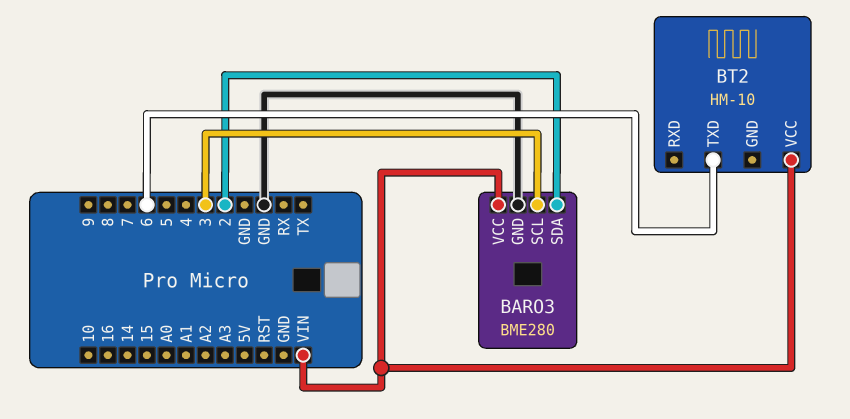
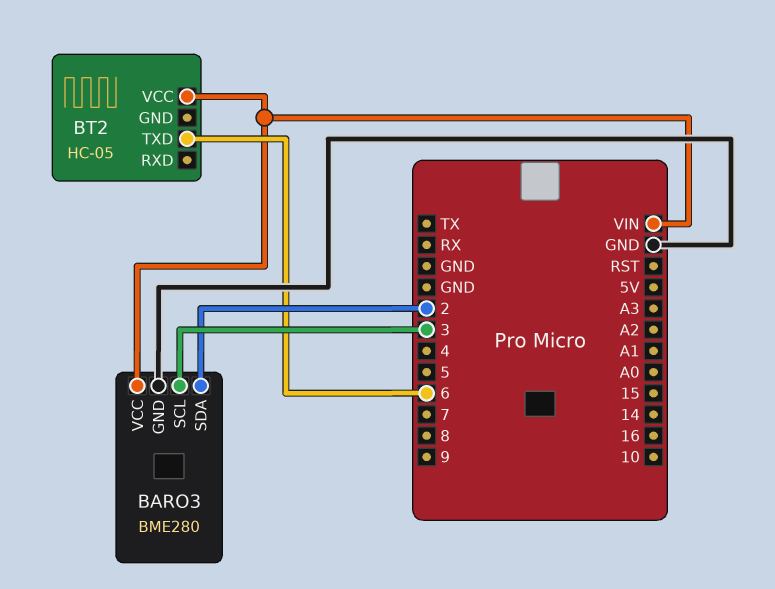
BT2: HM-10 -> HC-05

